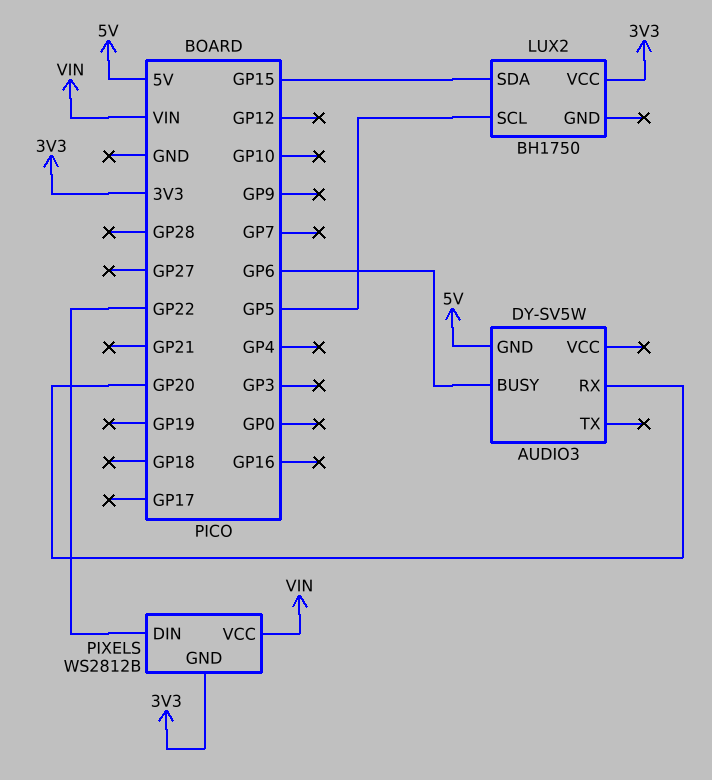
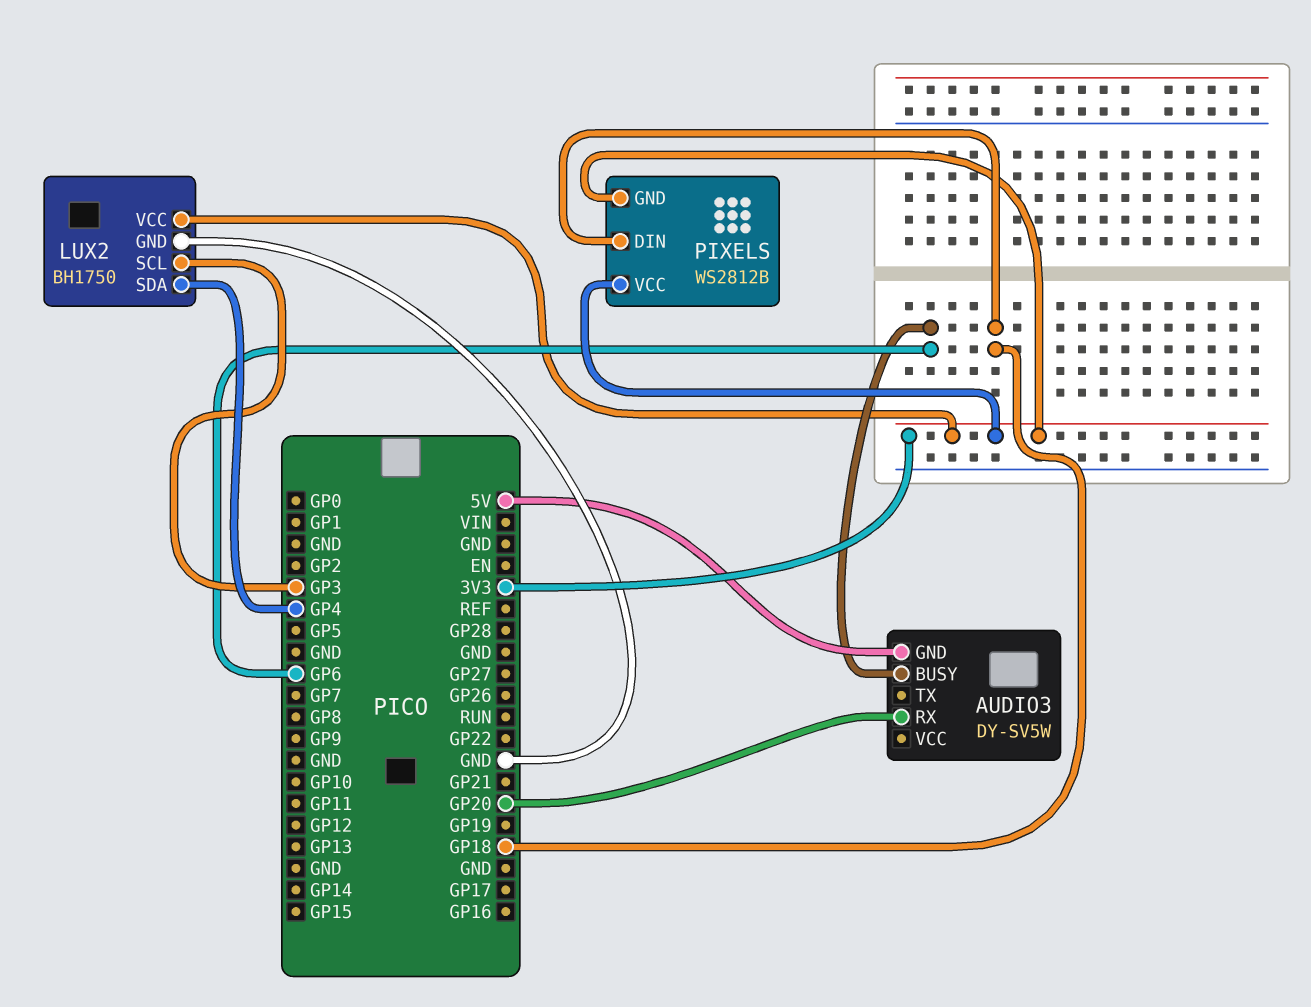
LUX2 pin GND: none -> GND
LUX2 pin SCL: GP5 -> GP3
LUX2 pin SDA: GP15 -> GP4
PIXELS pin DIN: GP22 -> GP18
PIXELS pin VCC: VIN -> 3V3

